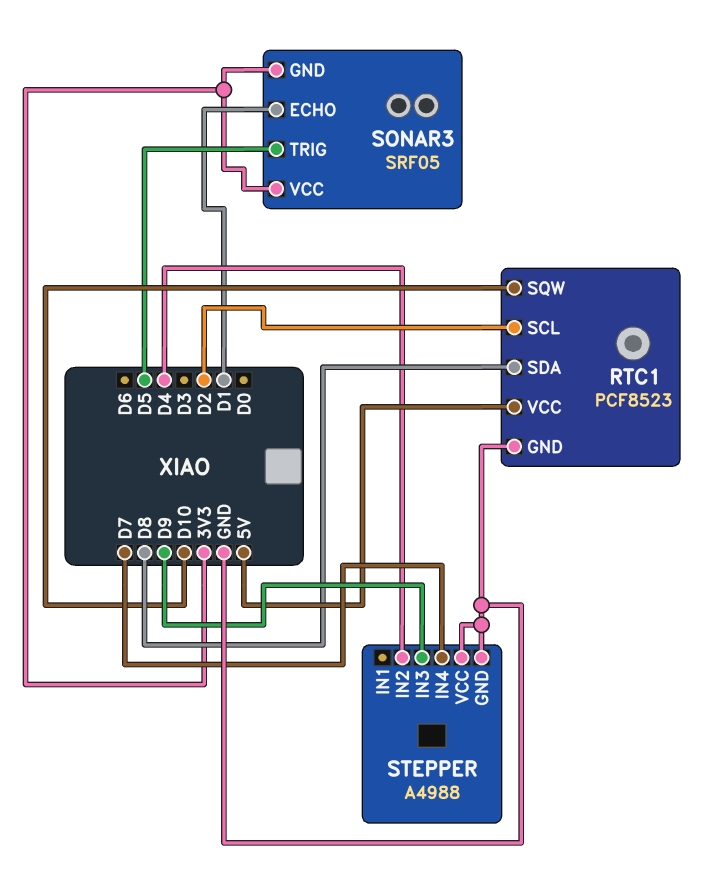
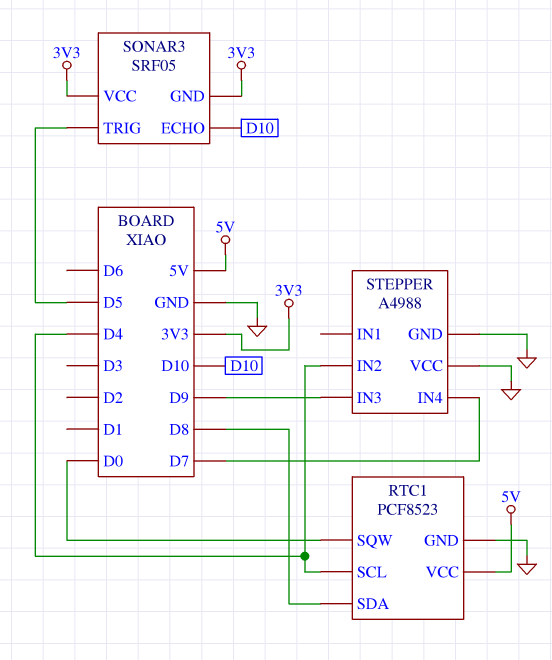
RTC1 pin SCL: D2 -> D4
RTC1 pin SQW: D10 -> D0
SONAR3 pin ECHO: D1 -> D10

